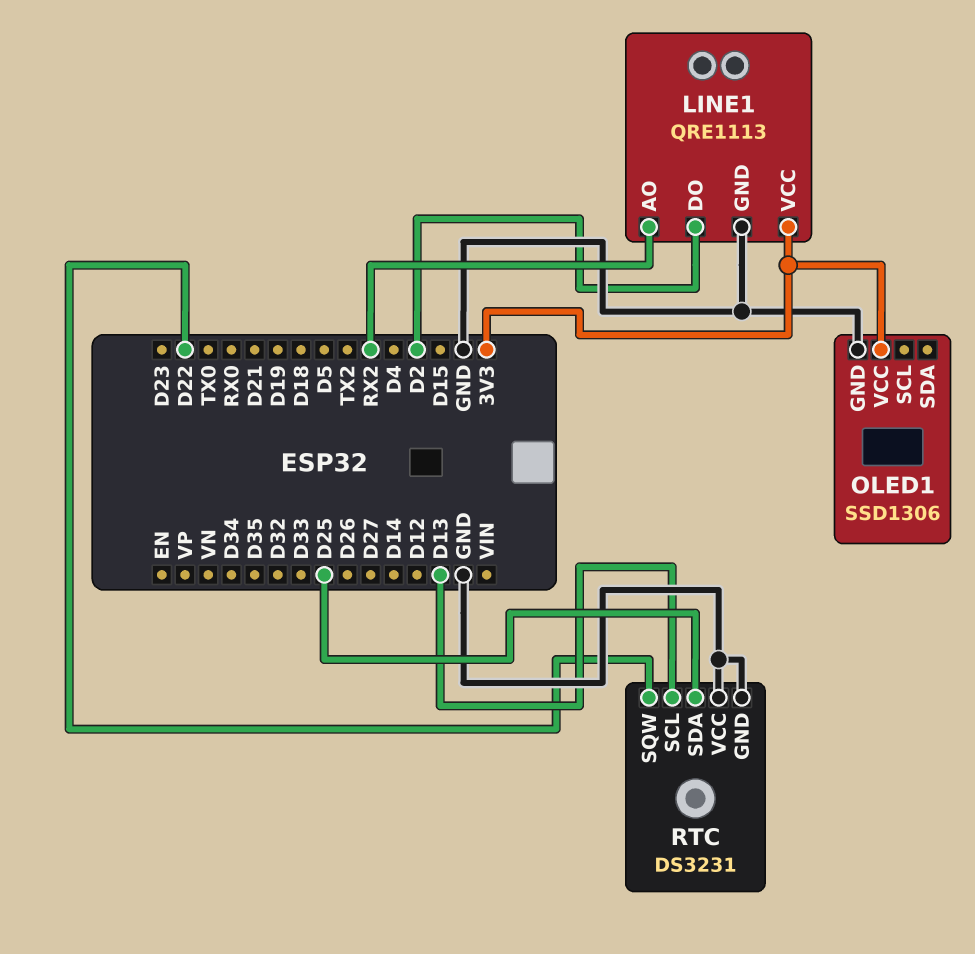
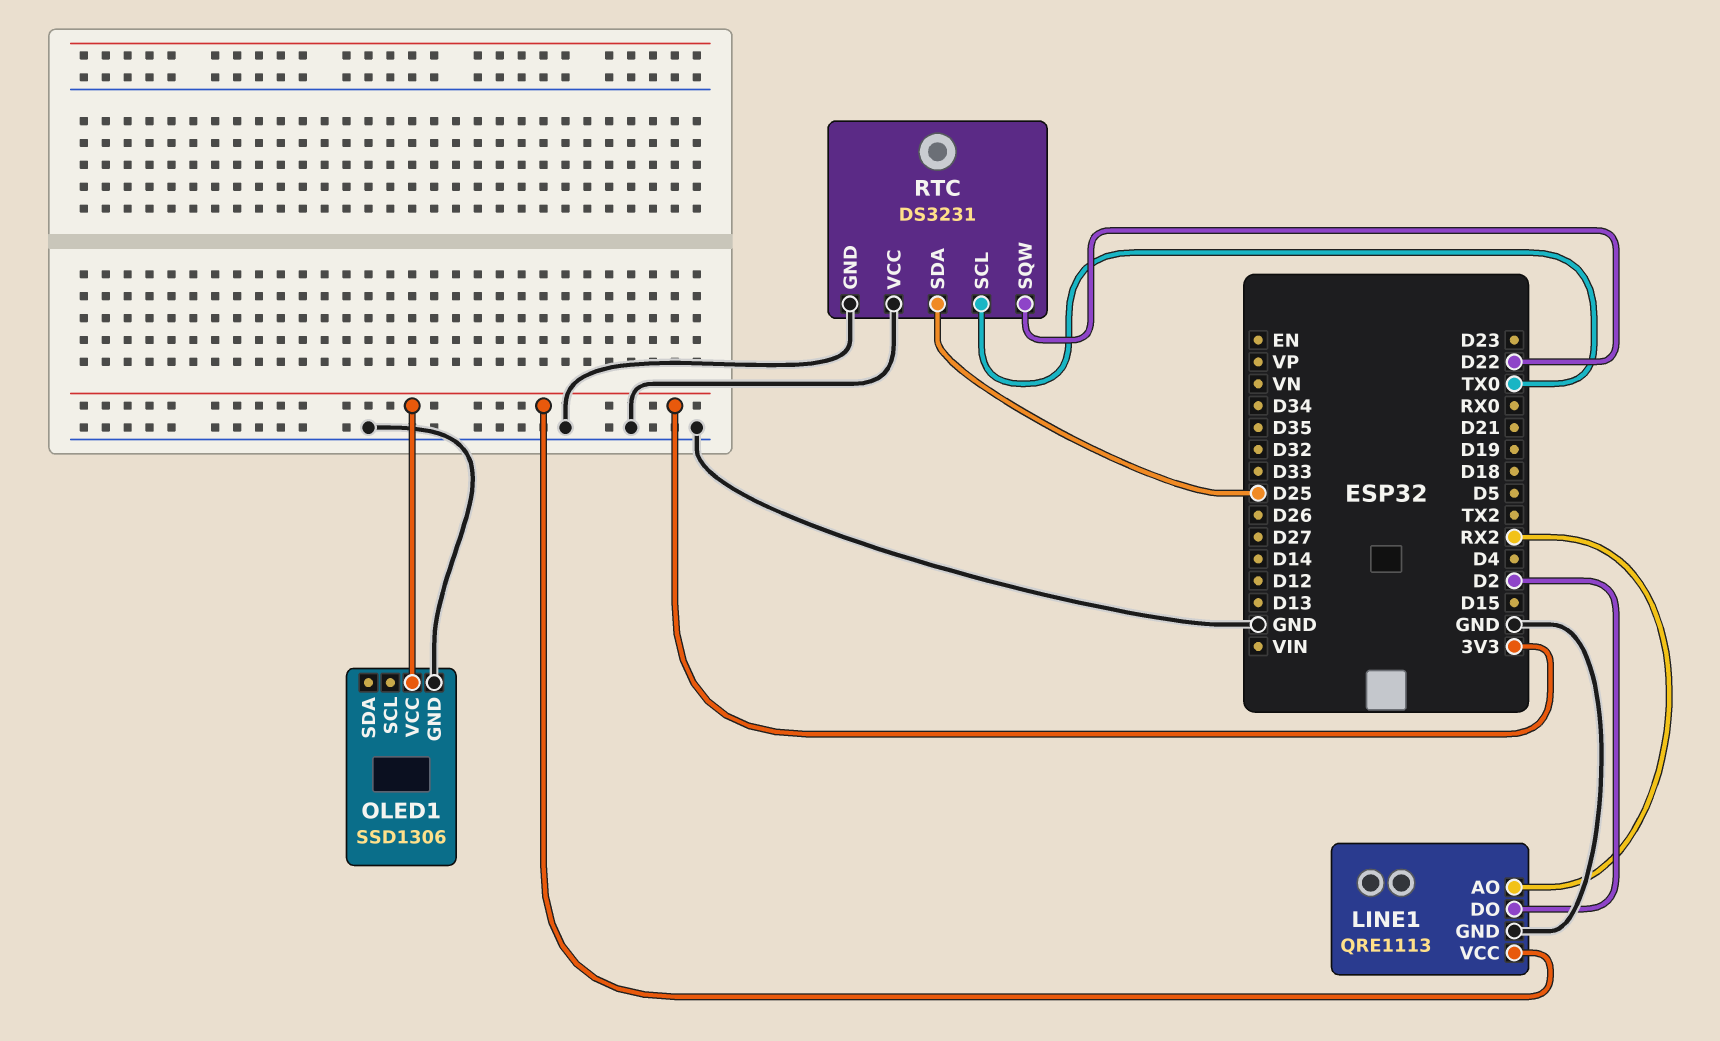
RTC pin SCL: D13 -> TX0

